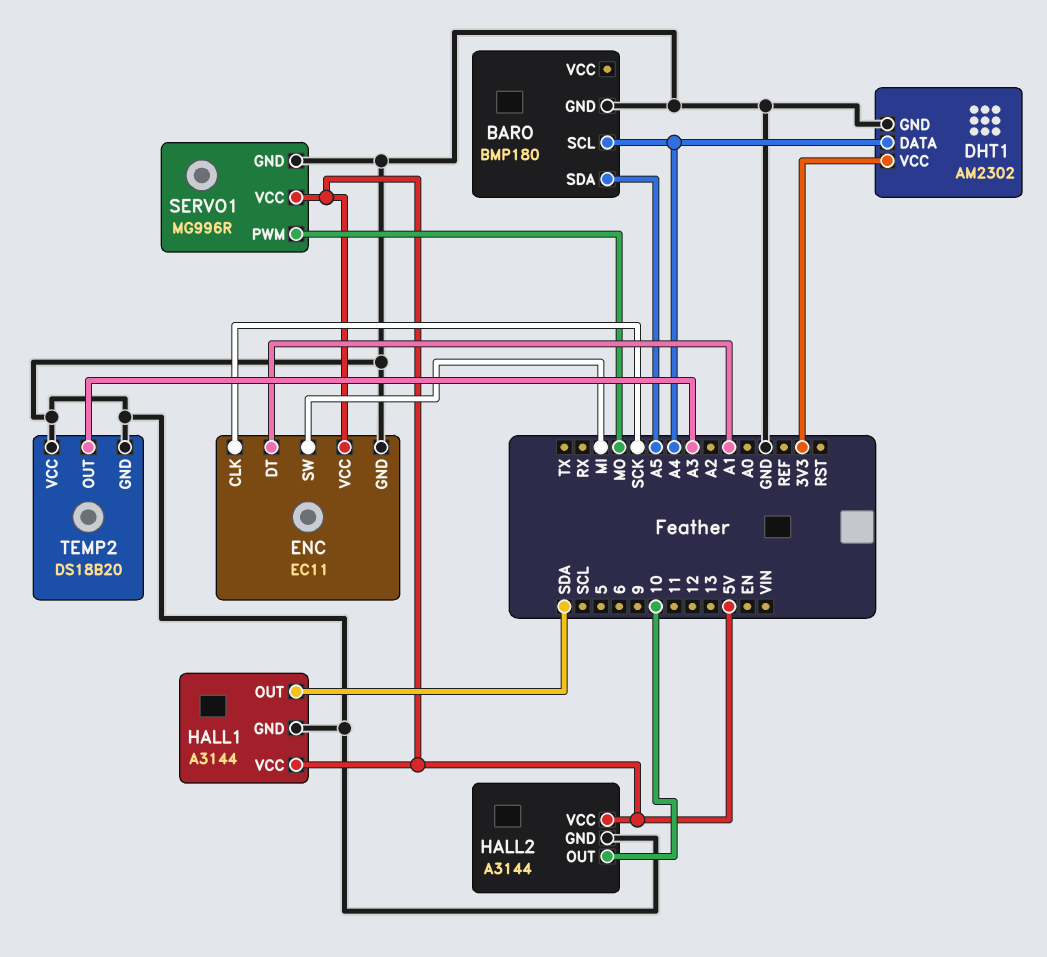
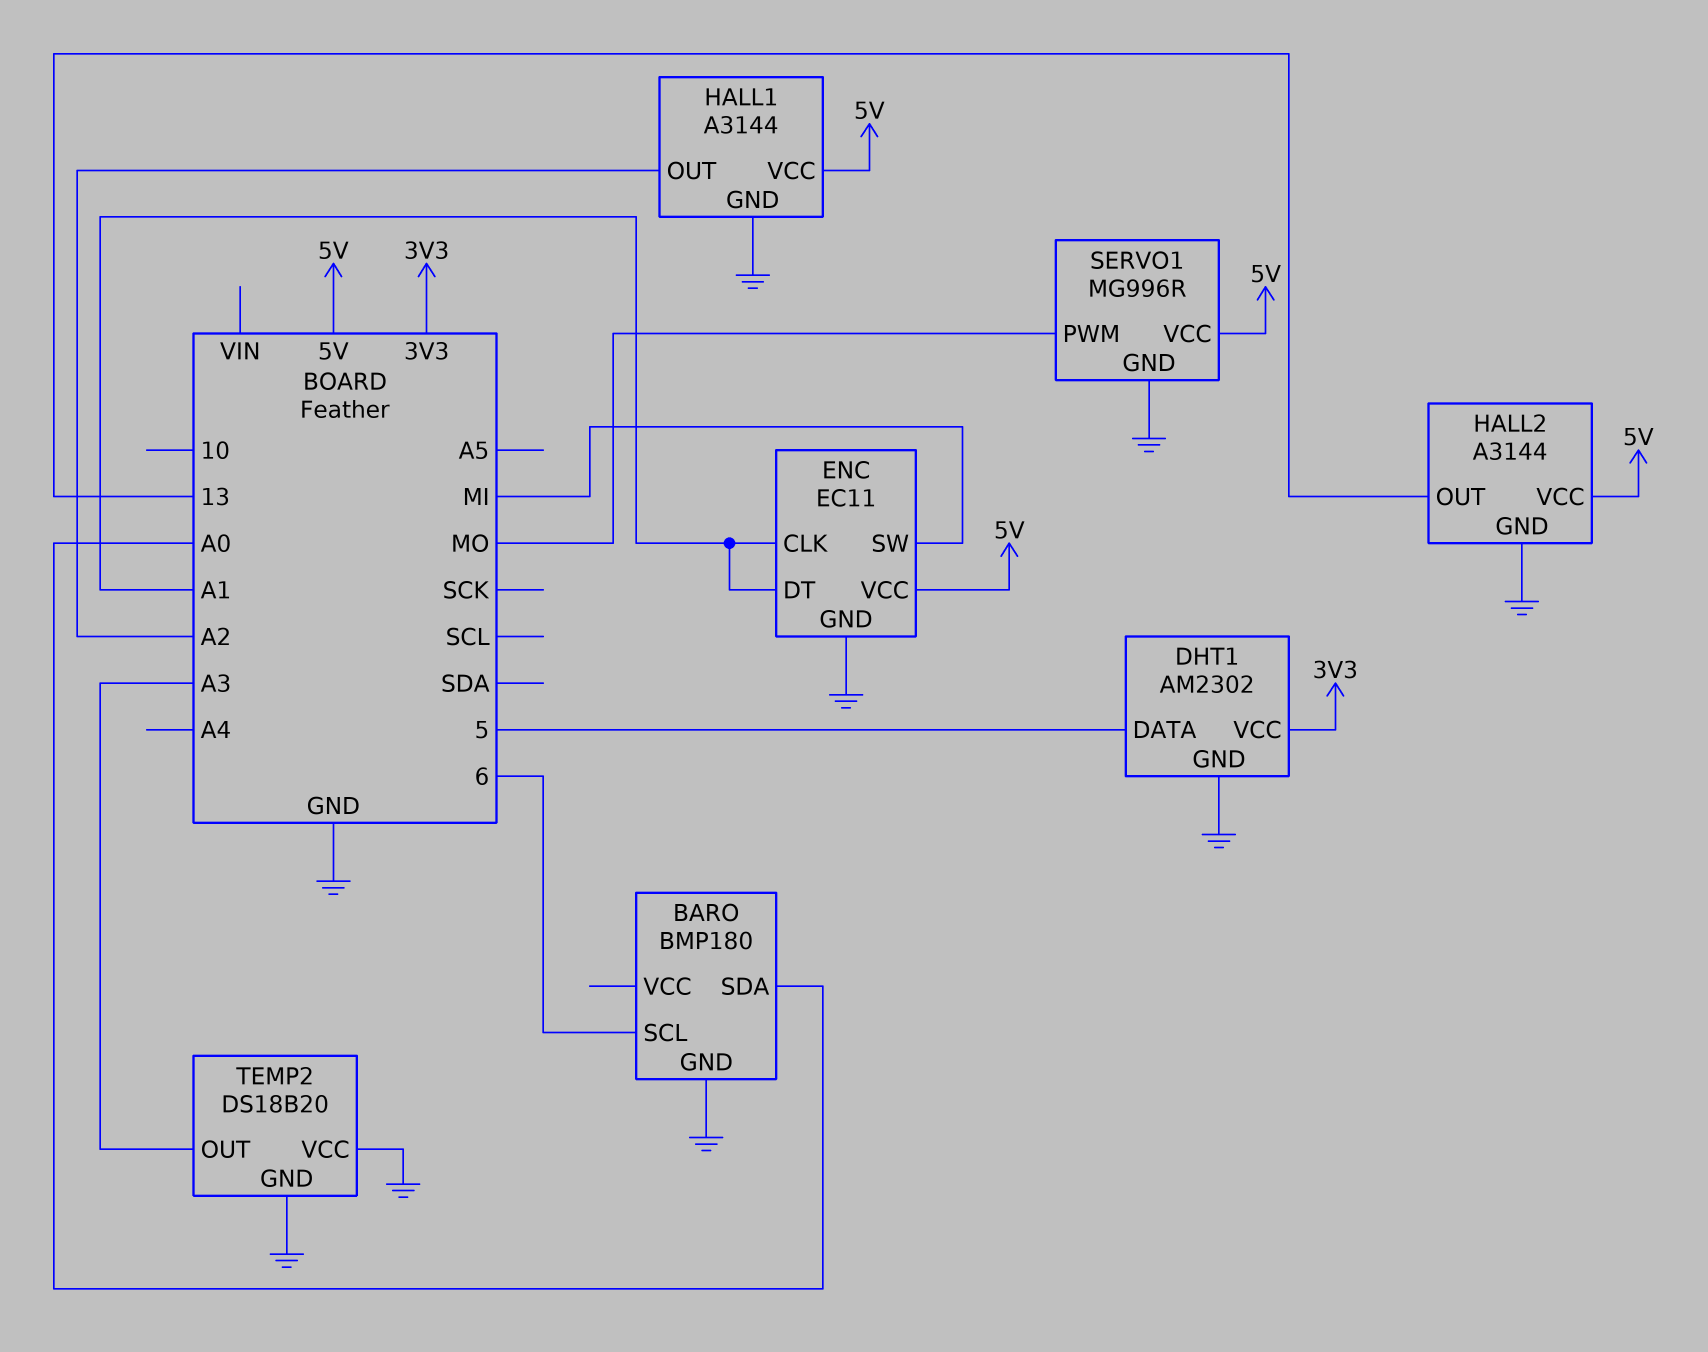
BARO pin SCL: A4 -> 6
BARO pin SDA: A5 -> A0
DHT1 pin DATA: A4 -> 5
ENC pin CLK: SCK -> A1
HALL1 pin OUT: SDA -> A2
HALL2 pin OUT: 10 -> 13

